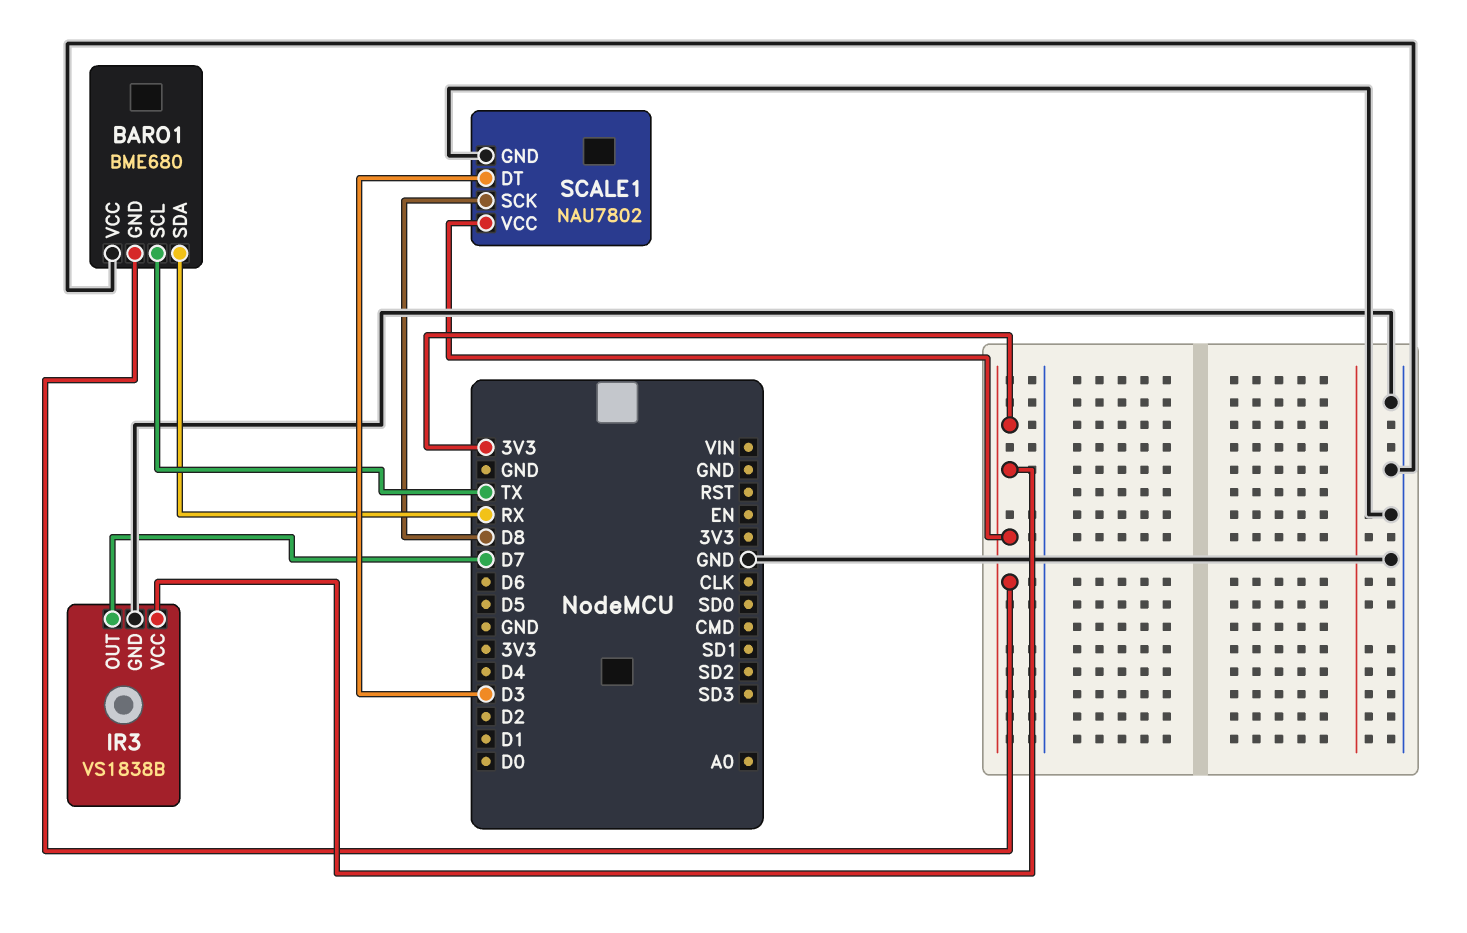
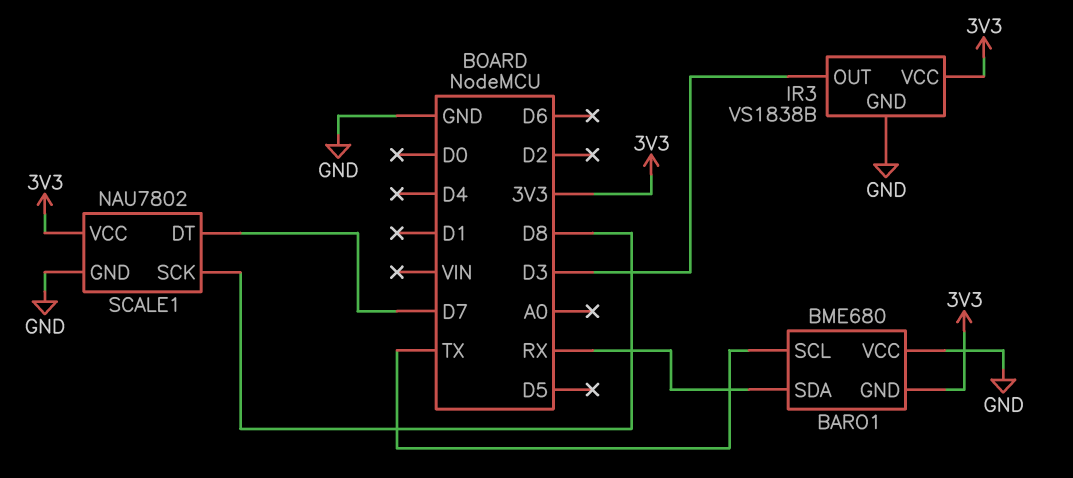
IR3 pin OUT: D7 -> D3
SCALE1 pin DT: D3 -> D7

